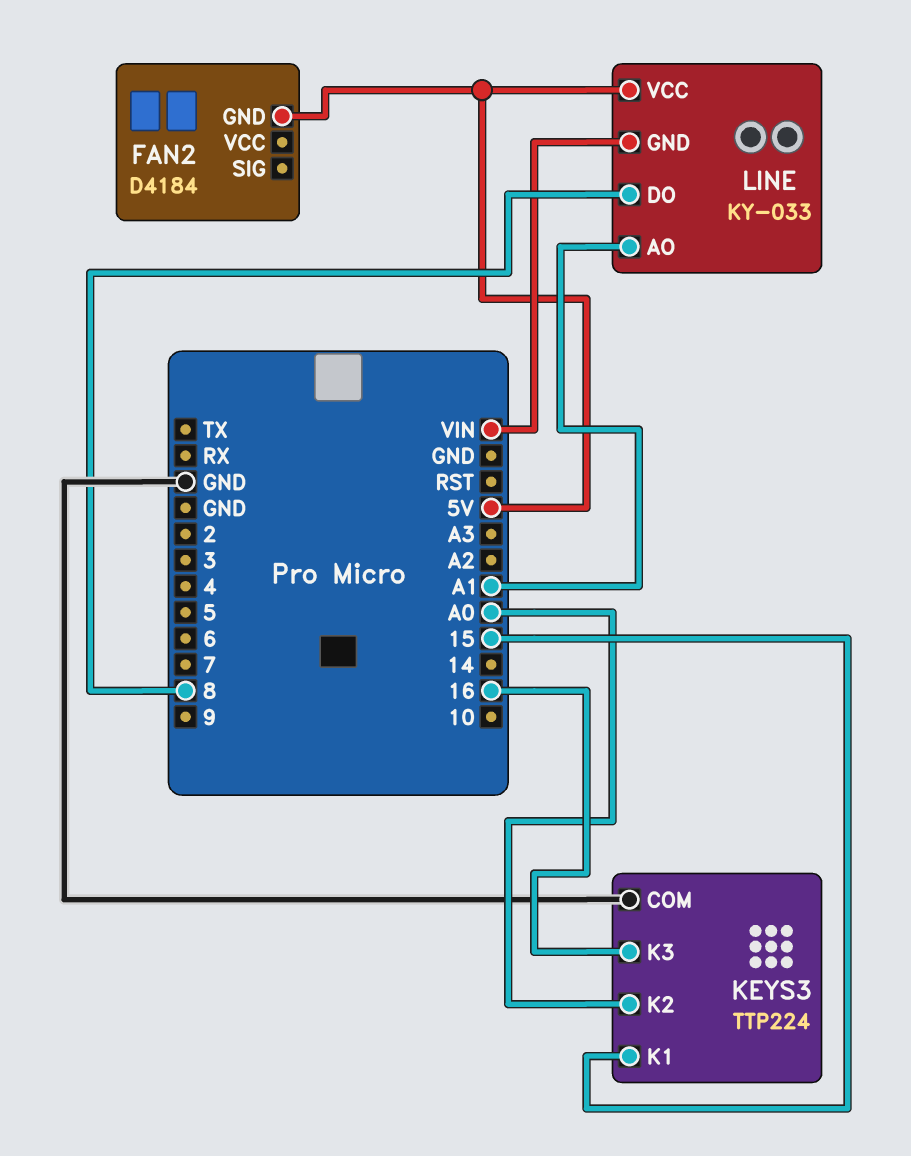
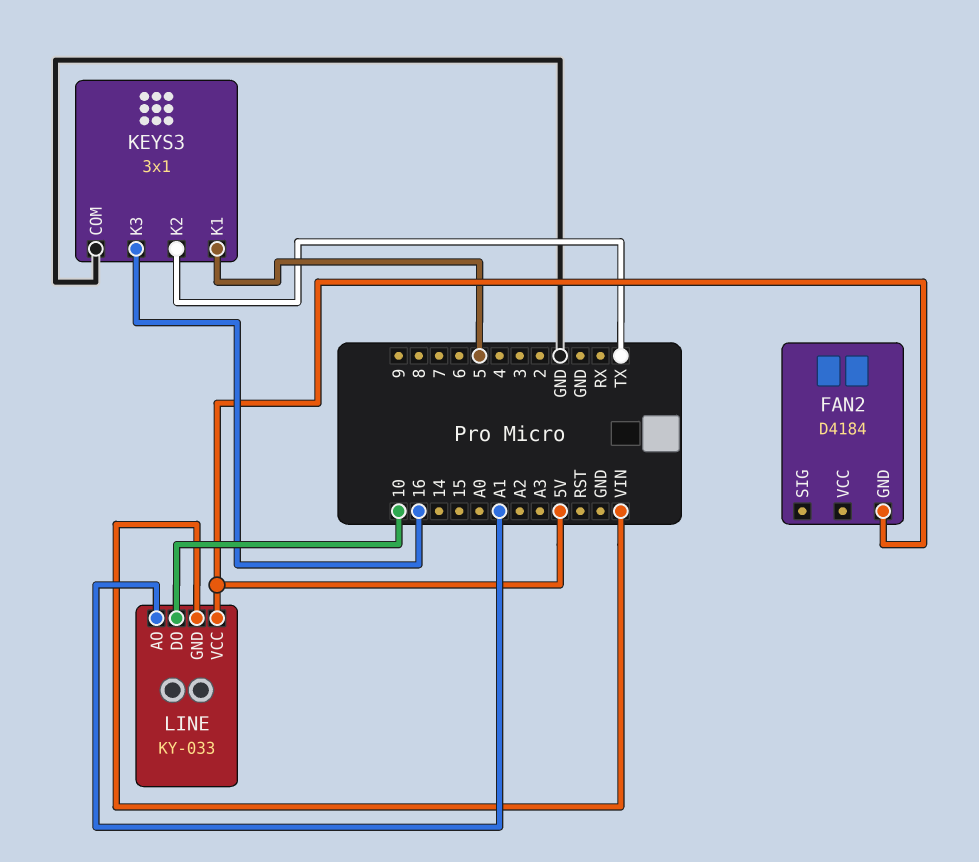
KEYS3: TTP224 -> 3x1
KEYS3 pin K1: 15 -> 5
KEYS3 pin K2: A0 -> TX
LINE pin DO: 8 -> 10

